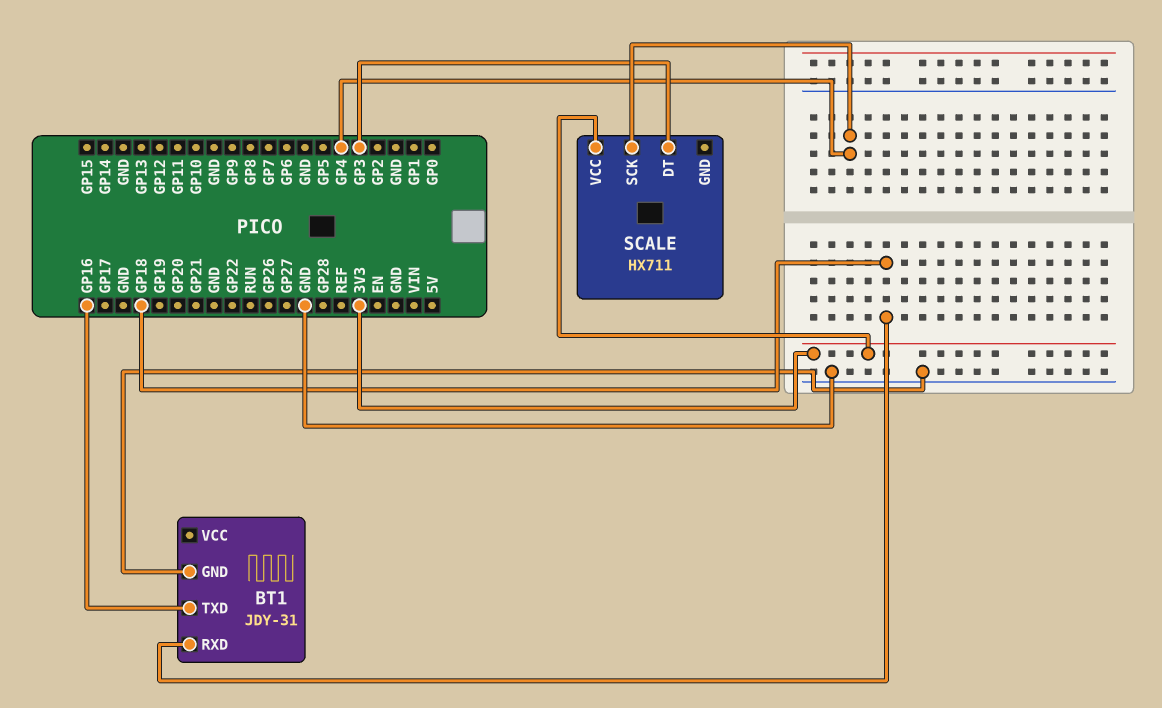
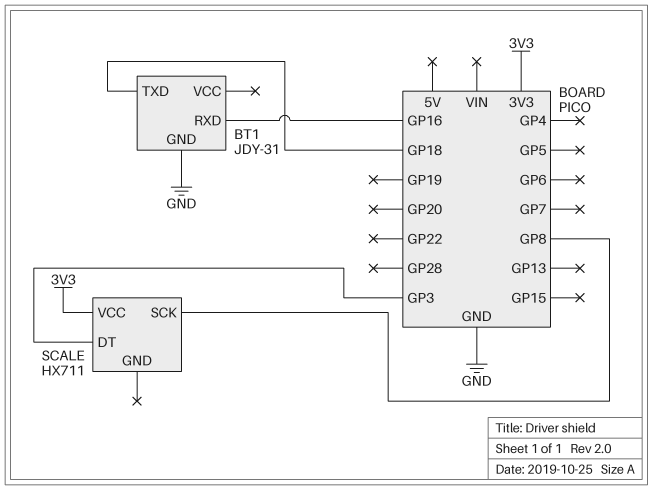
BT1 pin RXD: GP18 -> GP16
BT1 pin TXD: GP16 -> GP18
SCALE pin SCK: GP4 -> GP8

